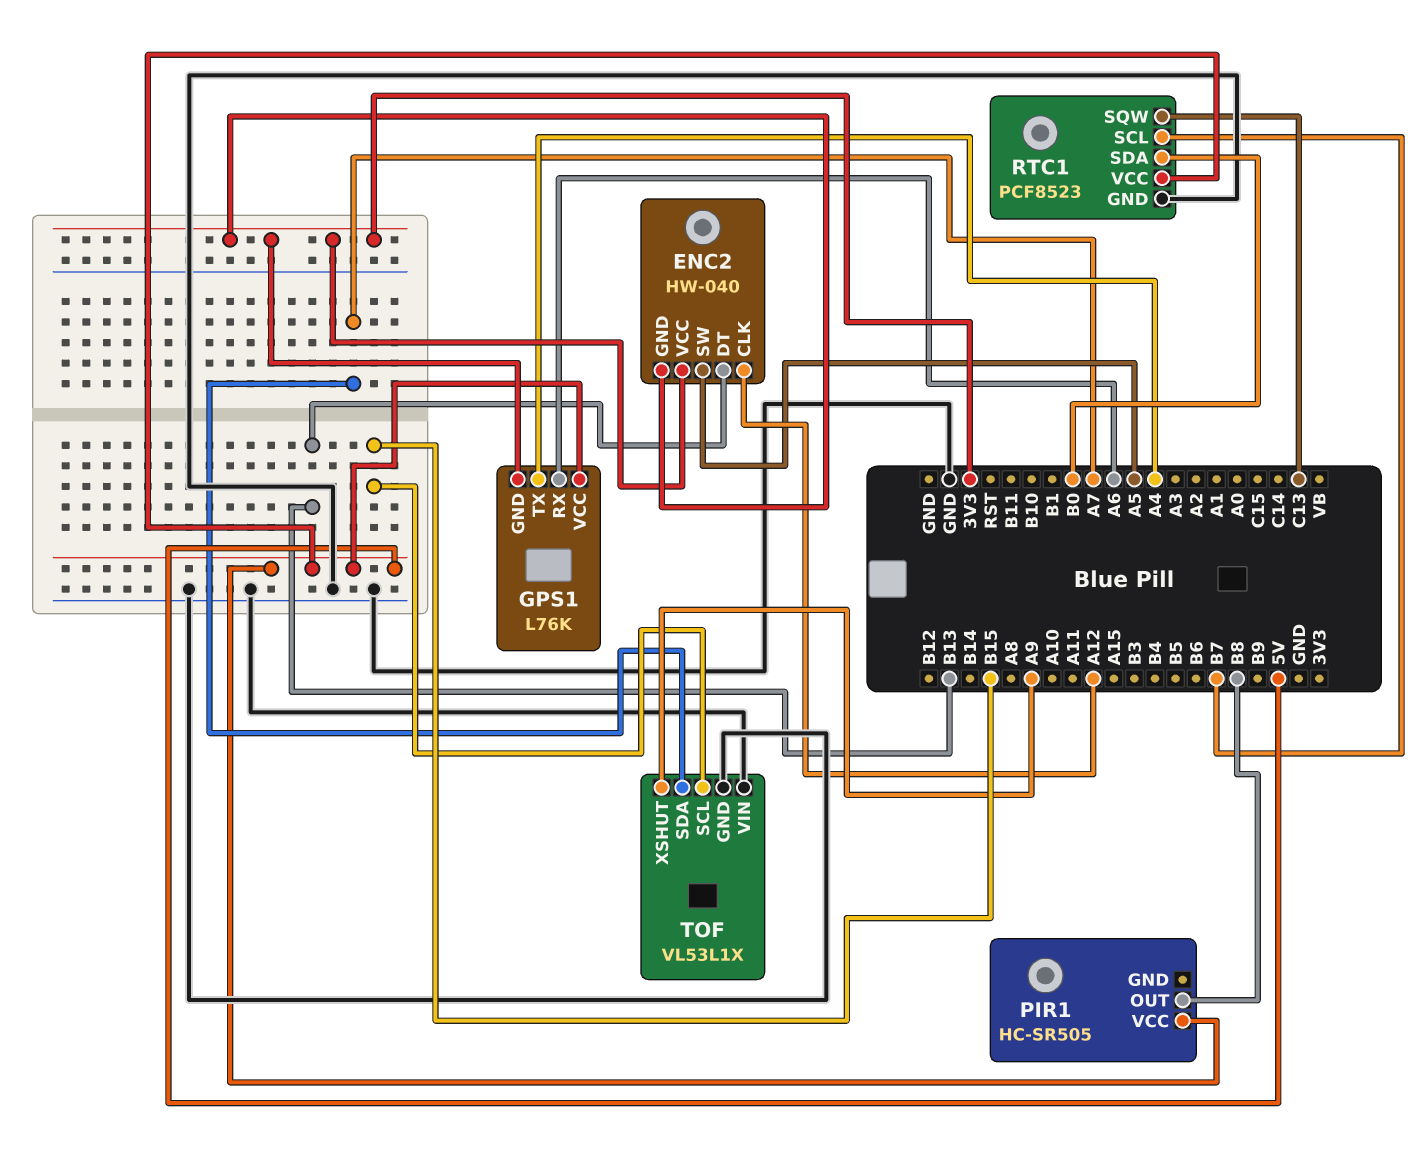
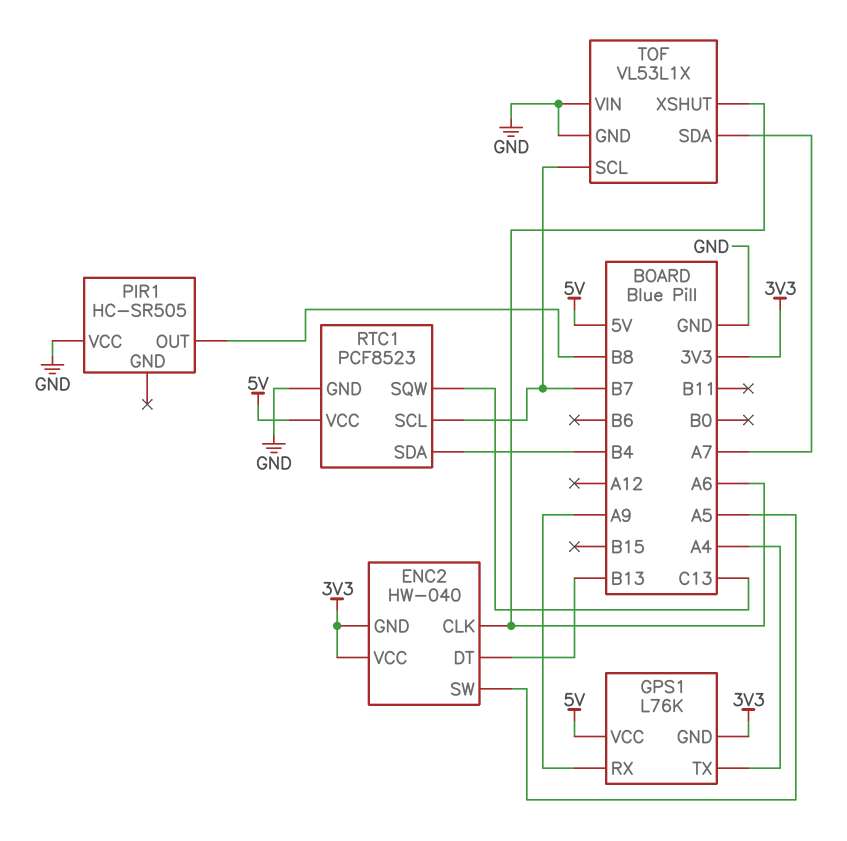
ENC2 pin CLK: A12 -> A6
GPS1 pin RX: A6 -> A9
PIR1 pin VCC: 5V -> GND
RTC1 pin SDA: B0 -> B4
TOF pin SCL: B15 -> B7
TOF pin XSHUT: A9 -> A6

